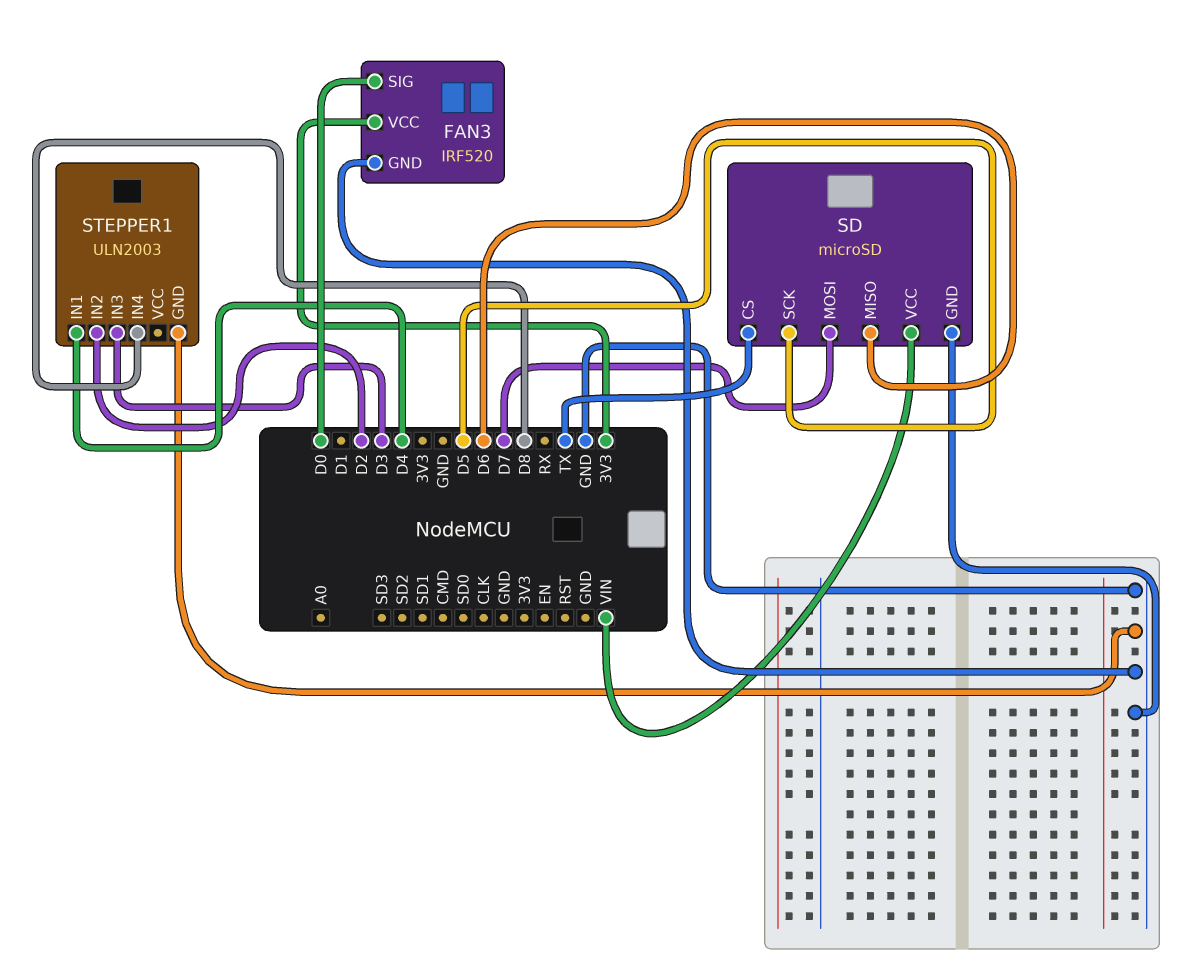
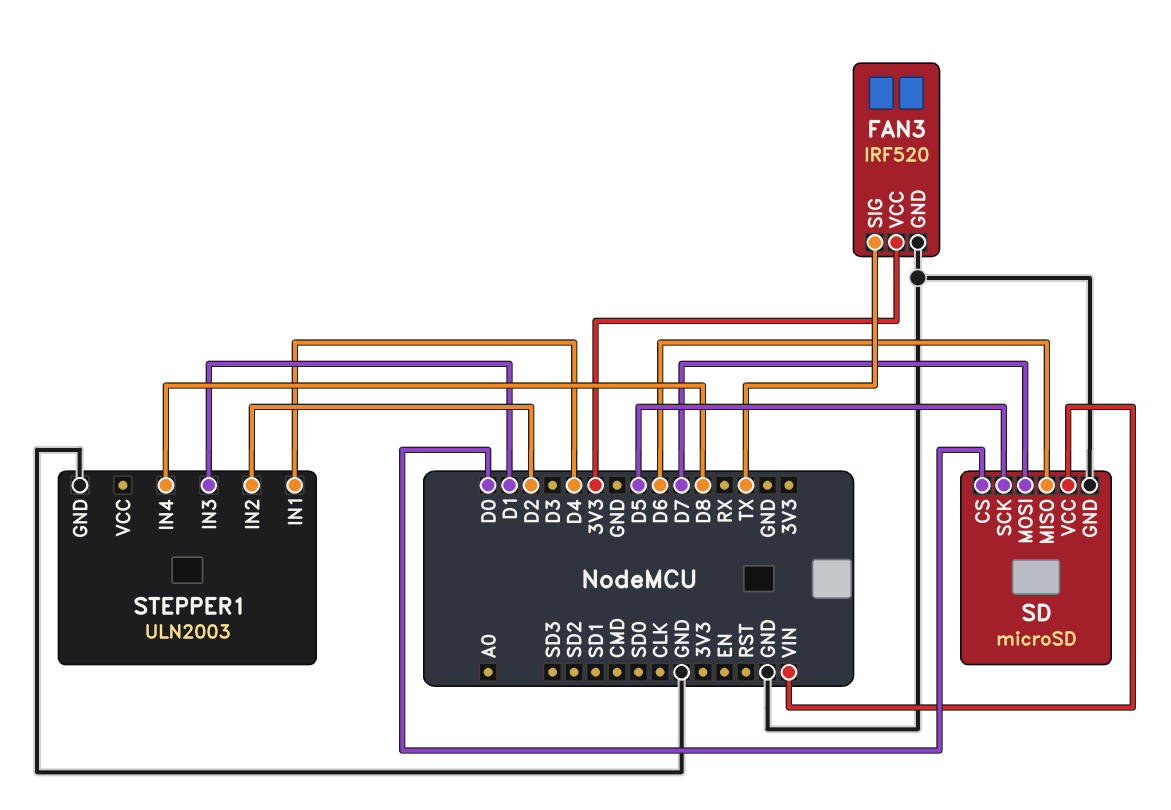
FAN3 pin SIG: D0 -> TX
SD pin CS: TX -> D0
STEPPER1 pin IN3: D3 -> D1

